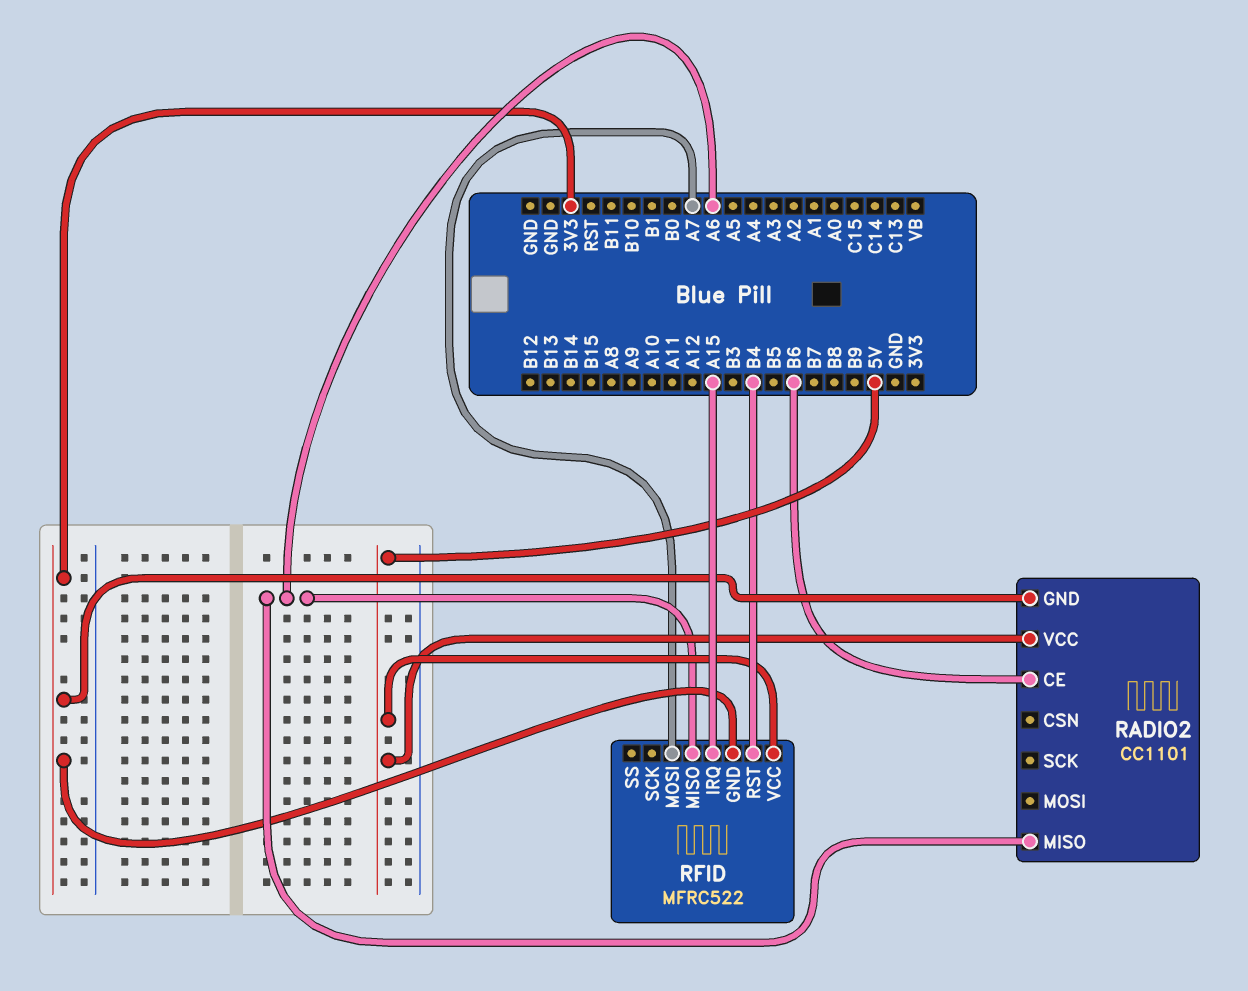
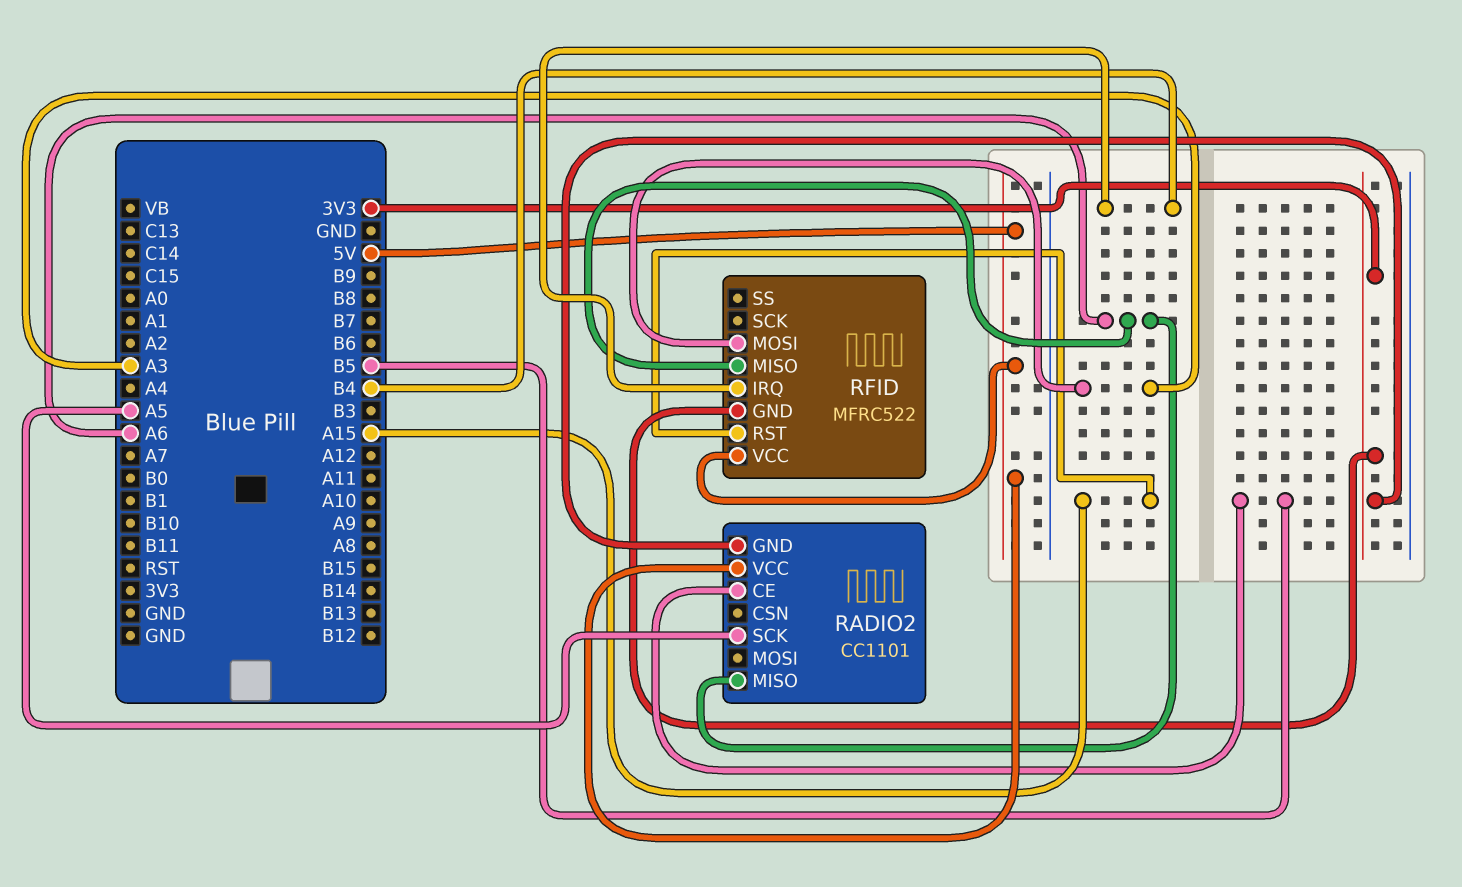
RADIO2 pin CE: B6 -> B5
RADIO2 pin SCK: none -> A5
RFID pin IRQ: A15 -> B4
RFID pin MOSI: A7 -> A3
RFID pin RST: B4 -> A15

